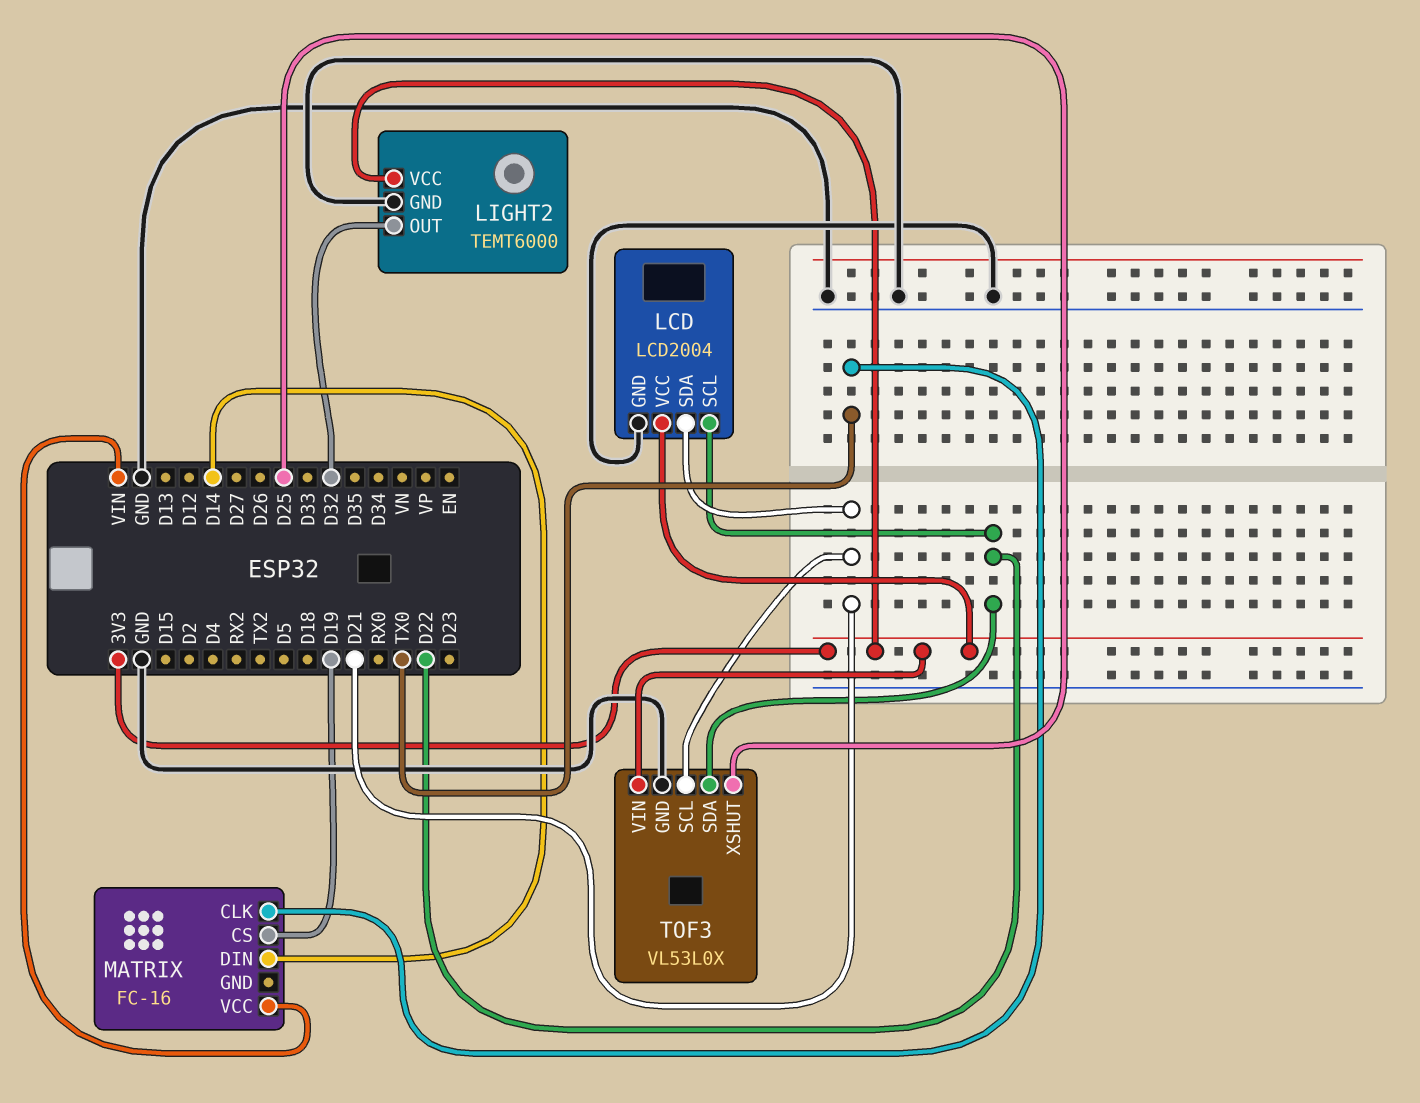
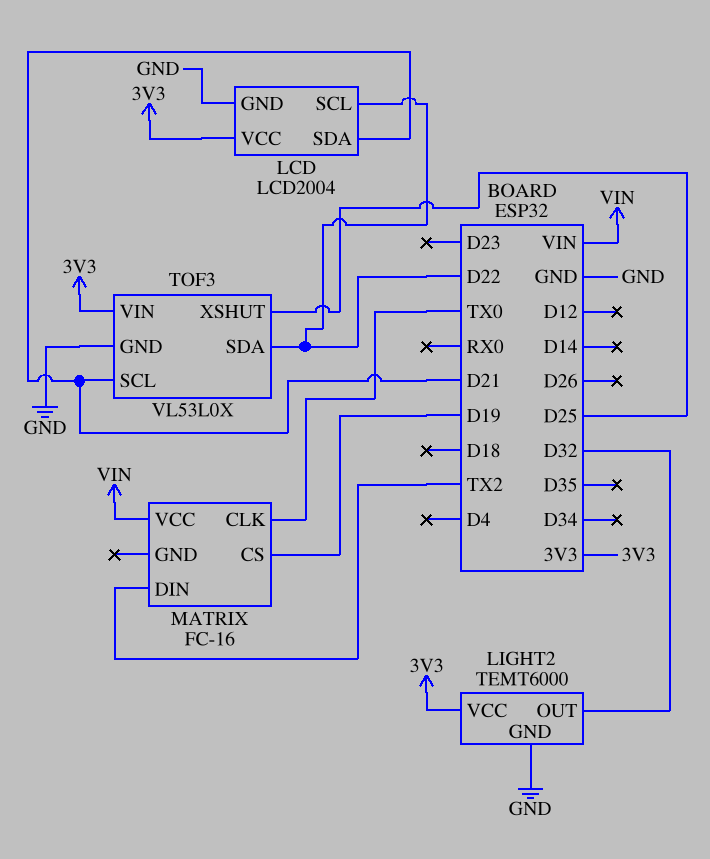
MATRIX pin DIN: D14 -> TX2

